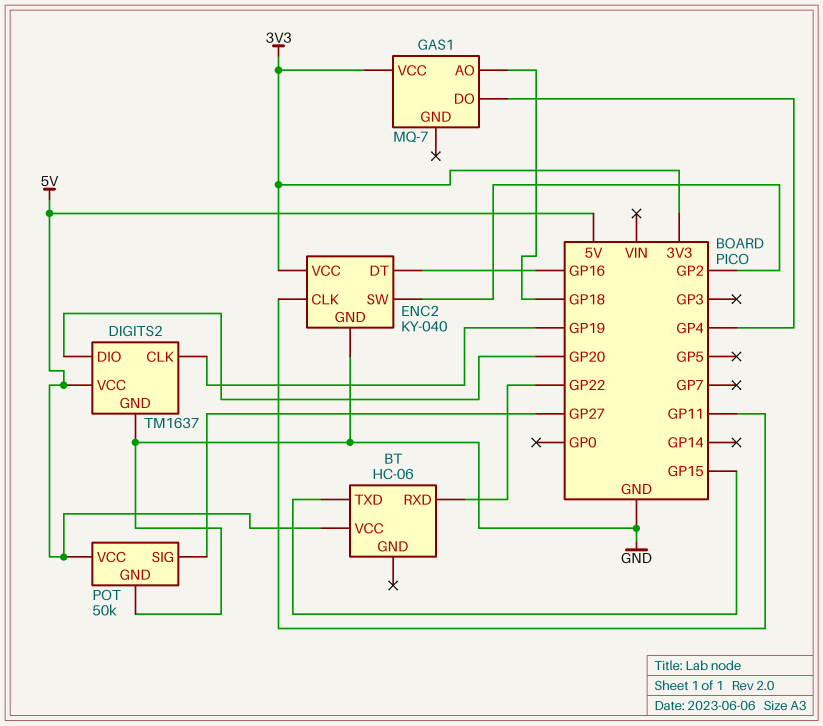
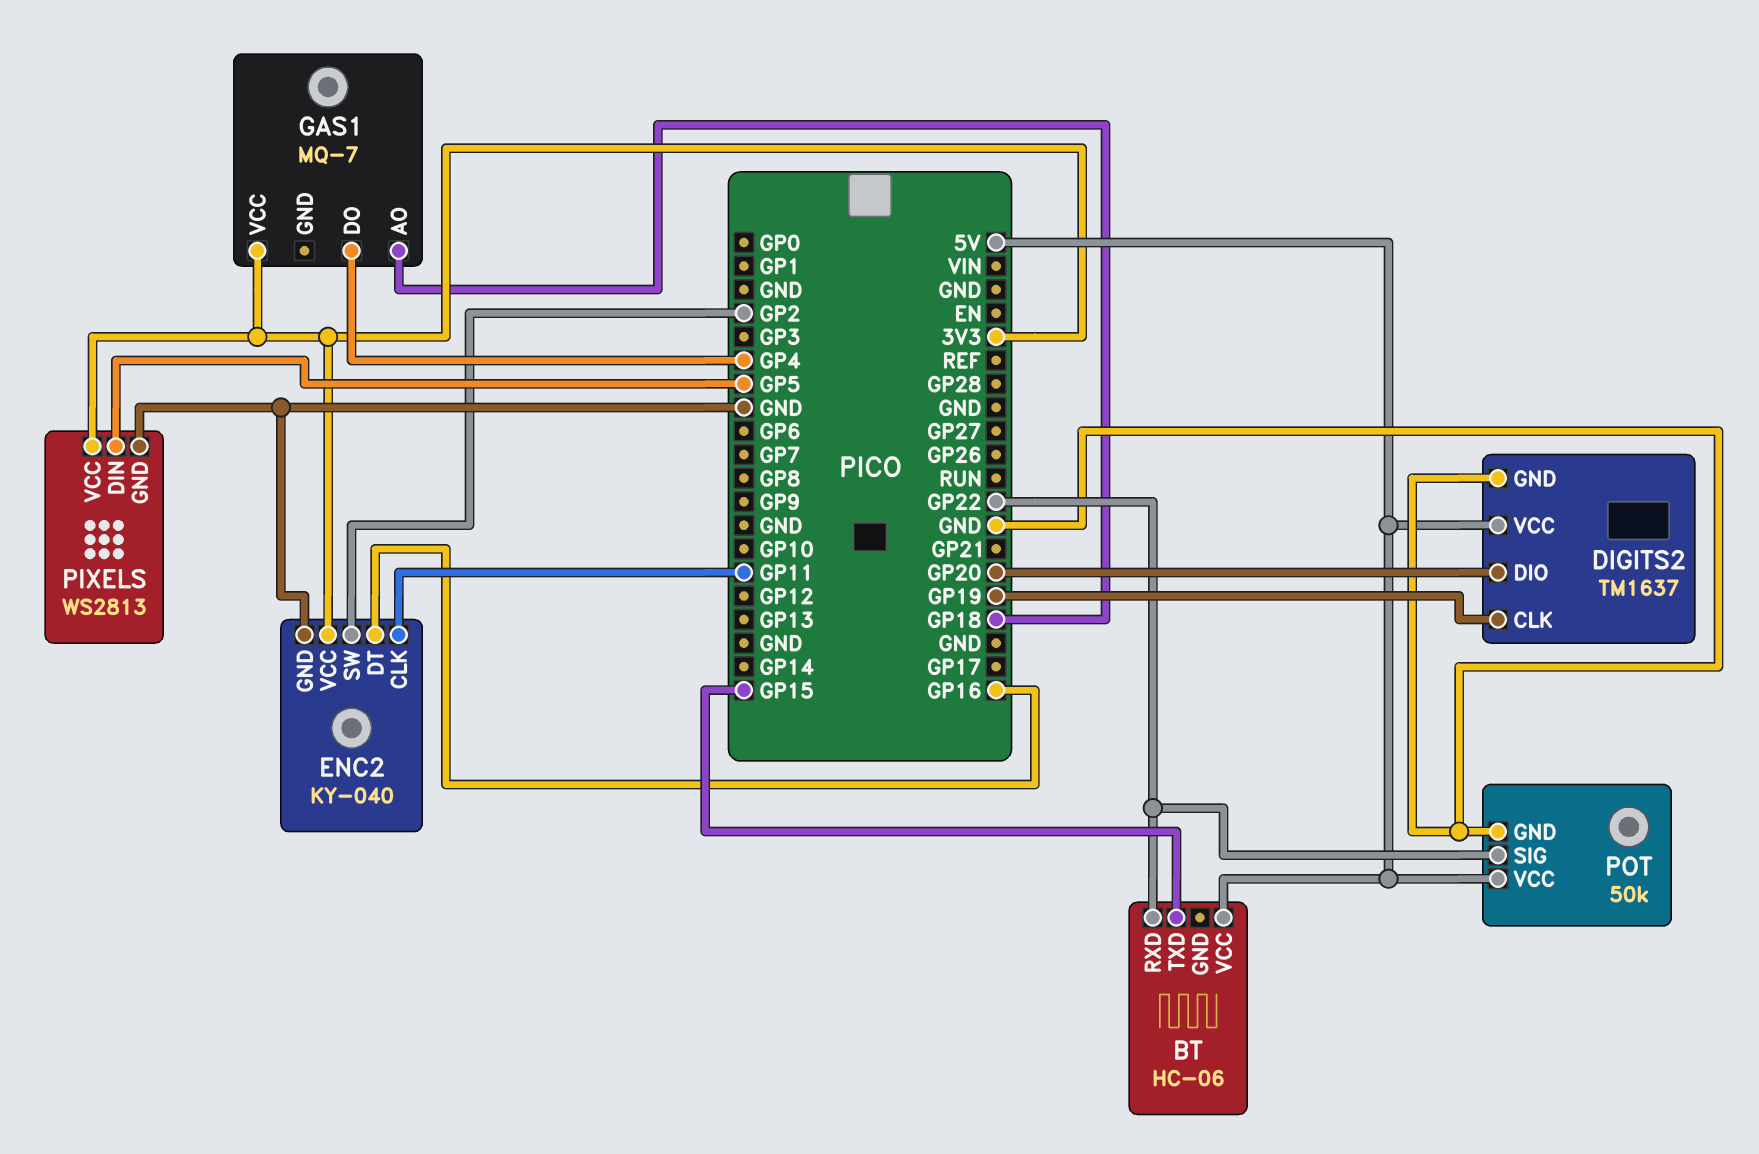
PIXELS: none -> WS2813
PIXELS pin DIN: none -> GP5
PIXELS pin GND: none -> GND
PIXELS pin VCC: none -> 3V3
POT pin SIG: GP27 -> GP22

